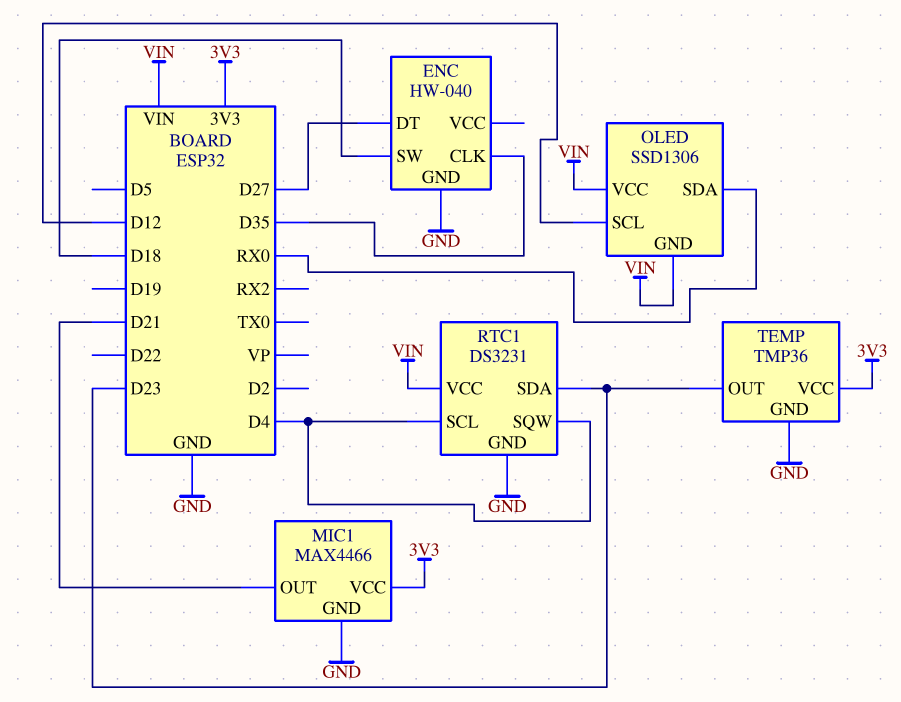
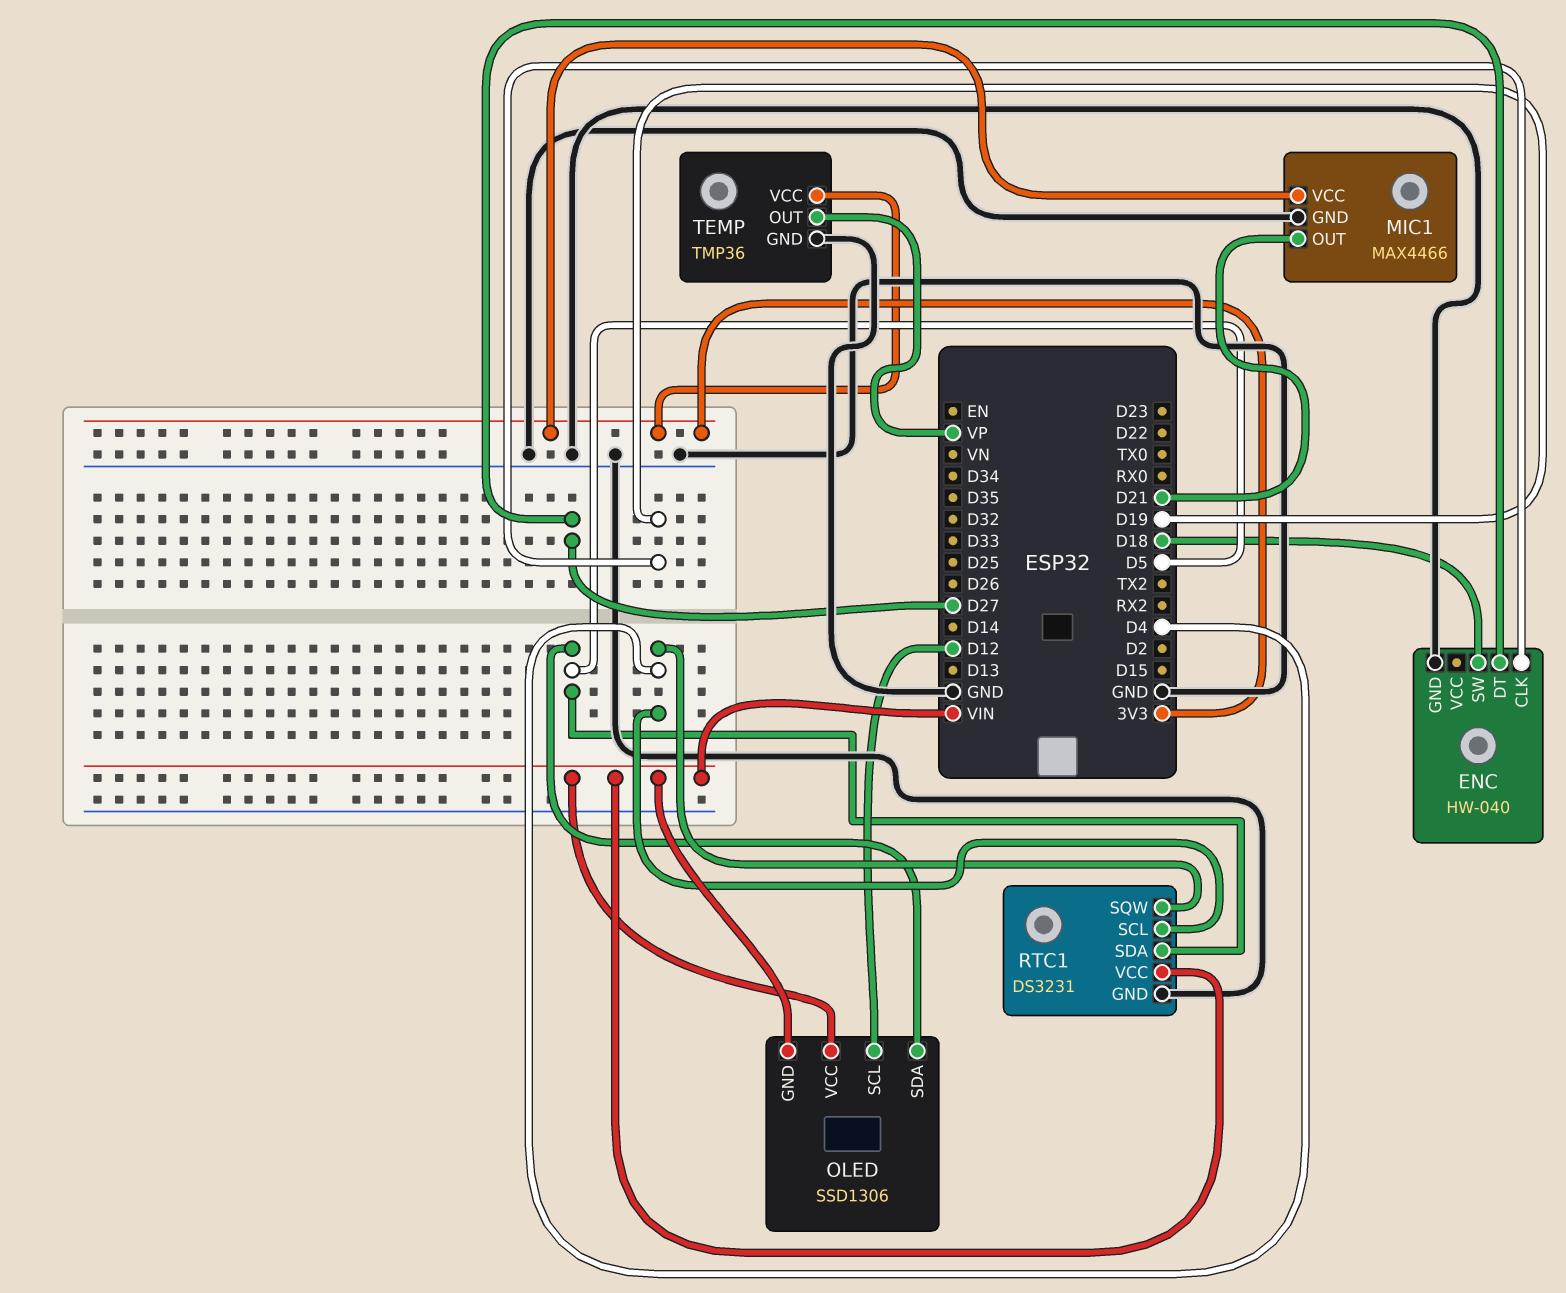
ENC pin CLK: D35 -> D19
OLED pin SDA: RX0 -> D5
RTC1 pin SDA: D23 -> D5
TEMP pin OUT: D23 -> VP

